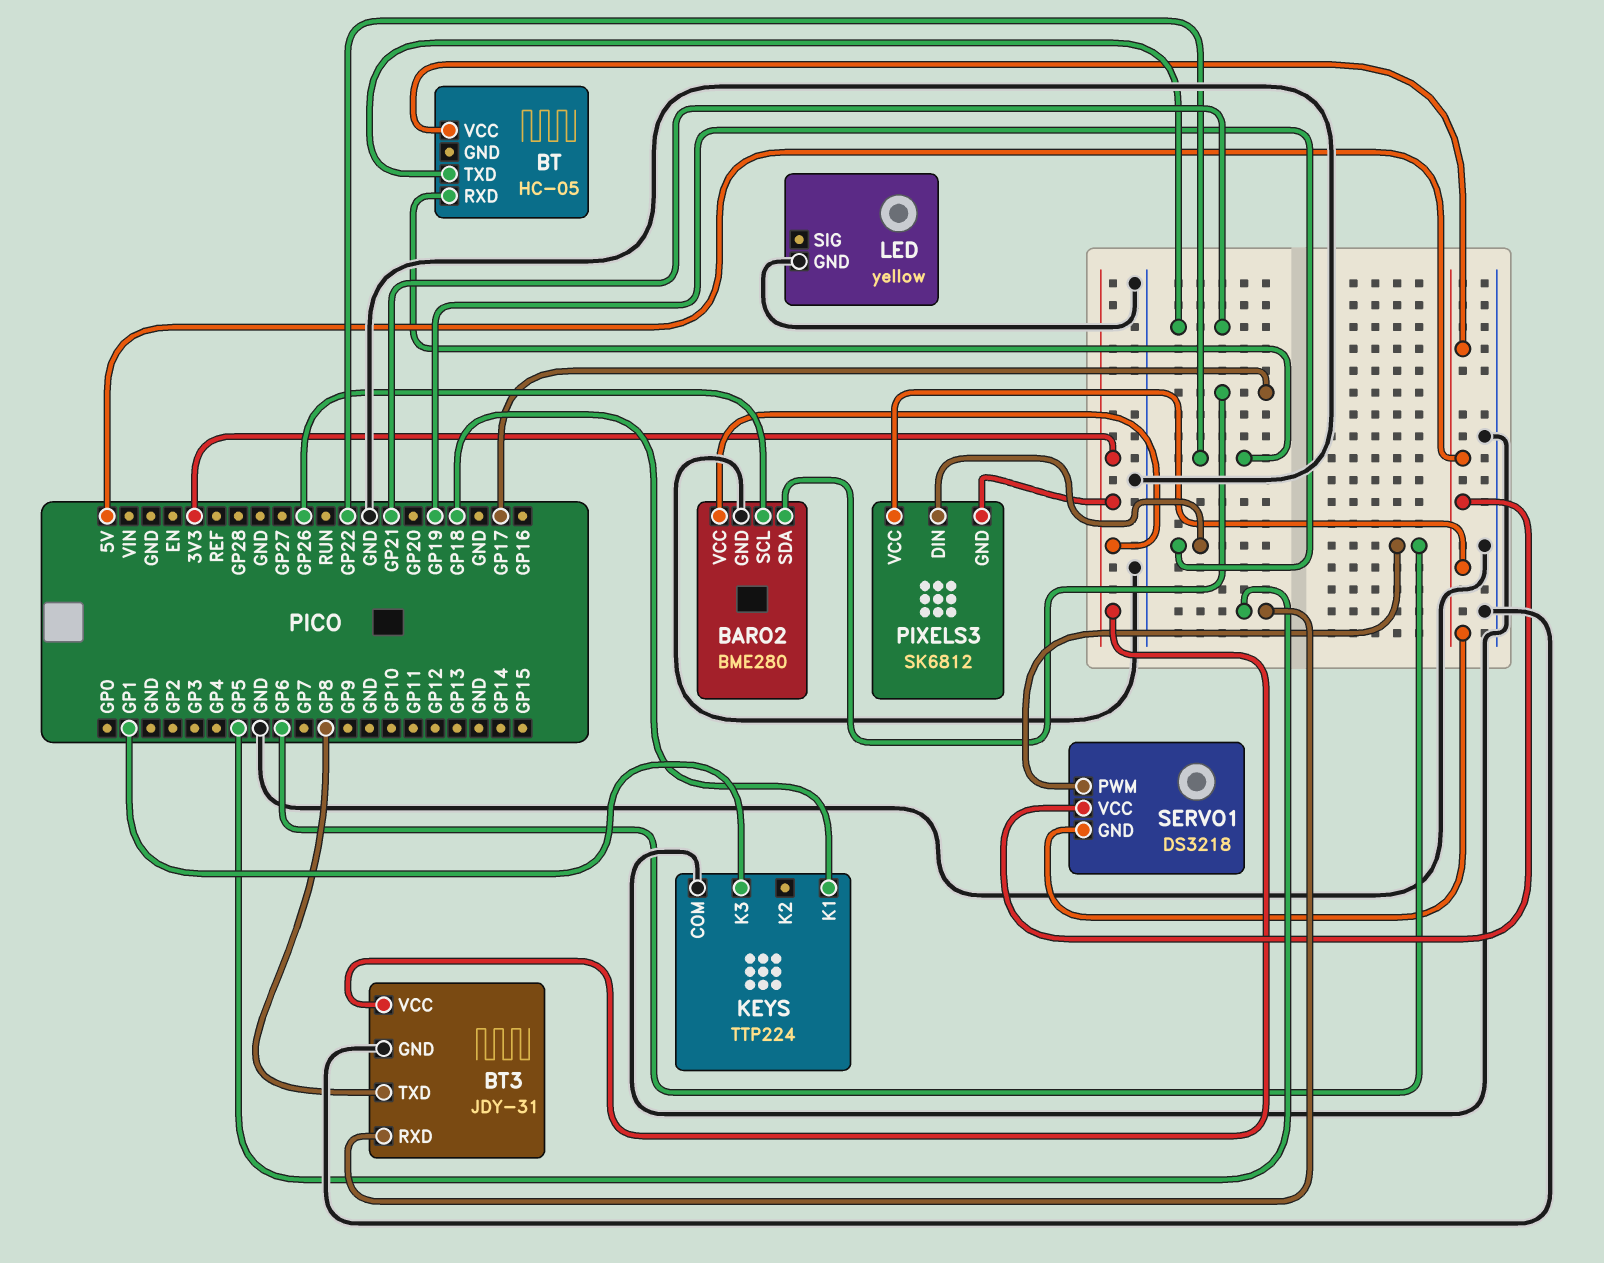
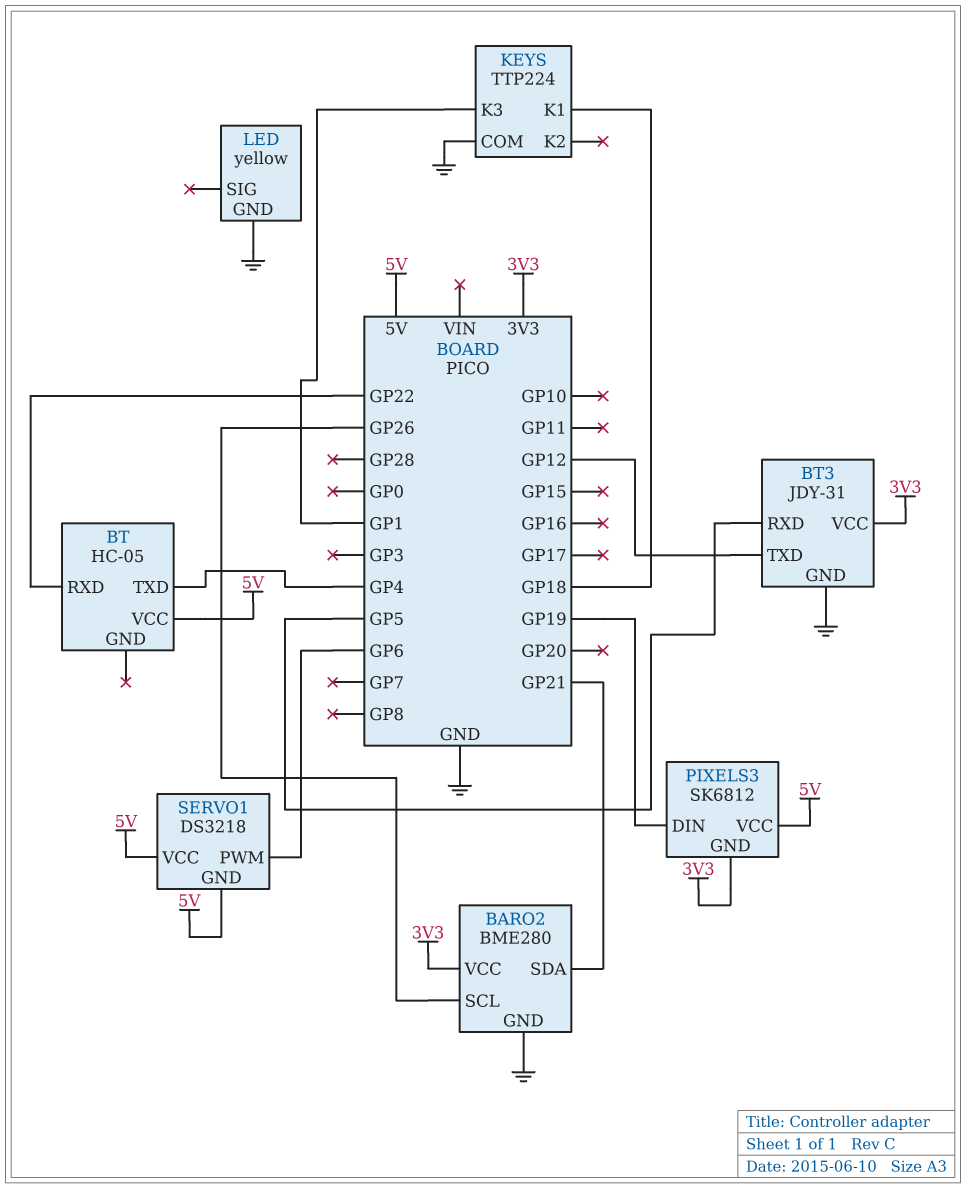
BARO2 pin SDA: GP17 -> GP21
BT pin TXD: GP21 -> GP4
BT3 pin TXD: GP8 -> GP12

